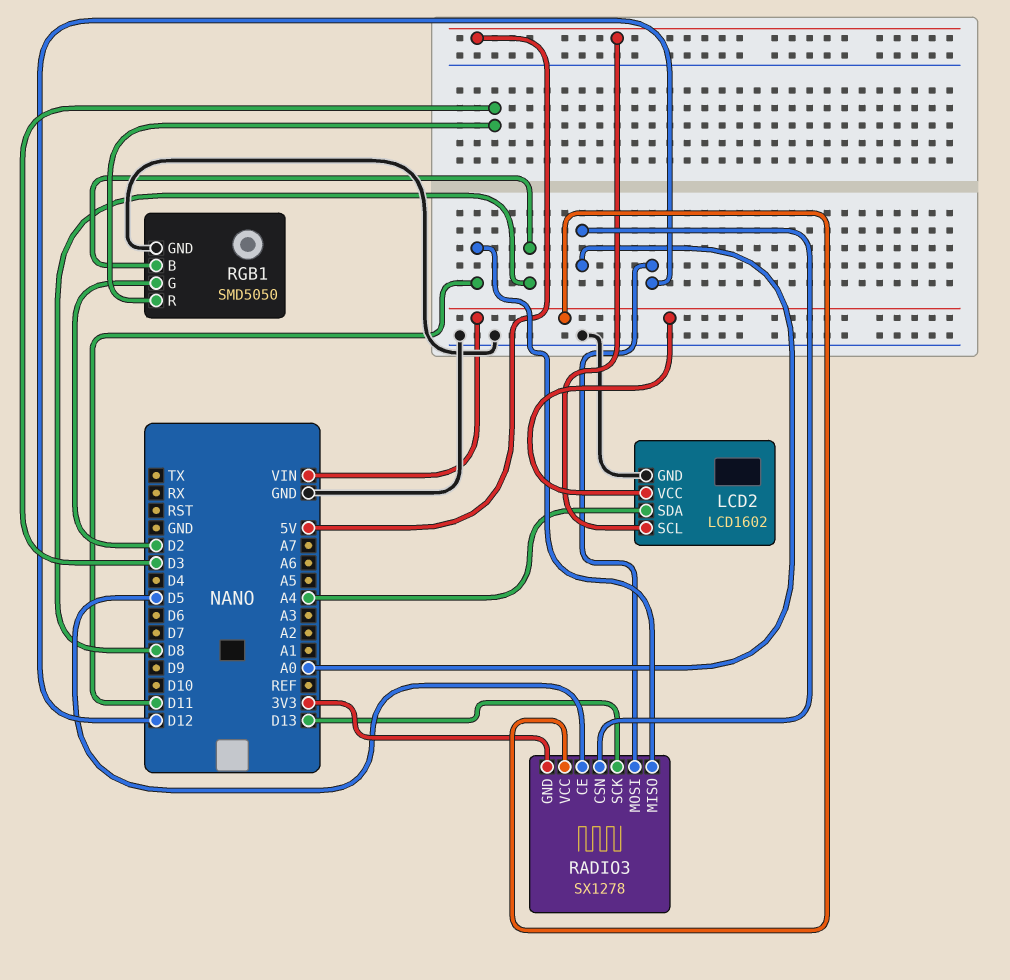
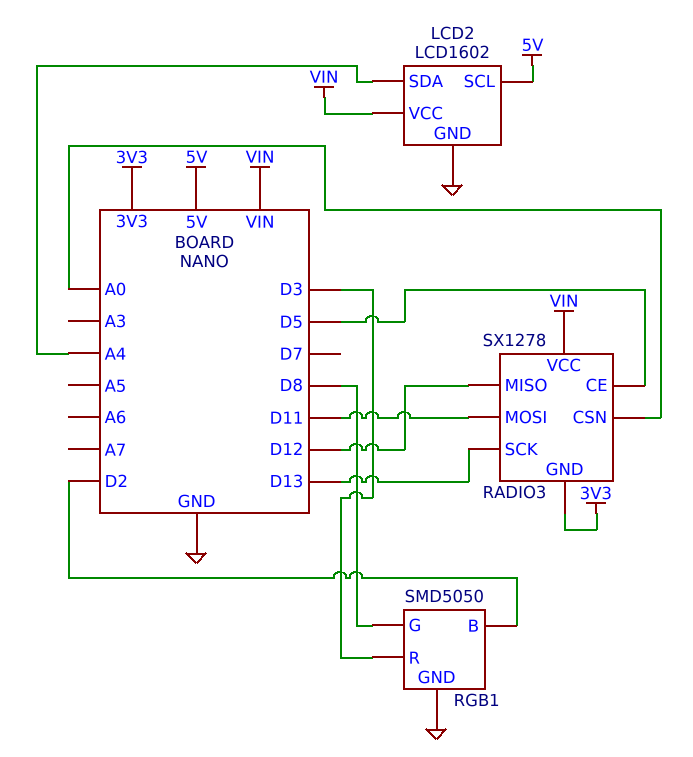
RADIO3 pin MISO: D11 -> D12
RADIO3 pin MOSI: D12 -> D11
RGB1 pin B: D8 -> D2
RGB1 pin G: D2 -> D8

